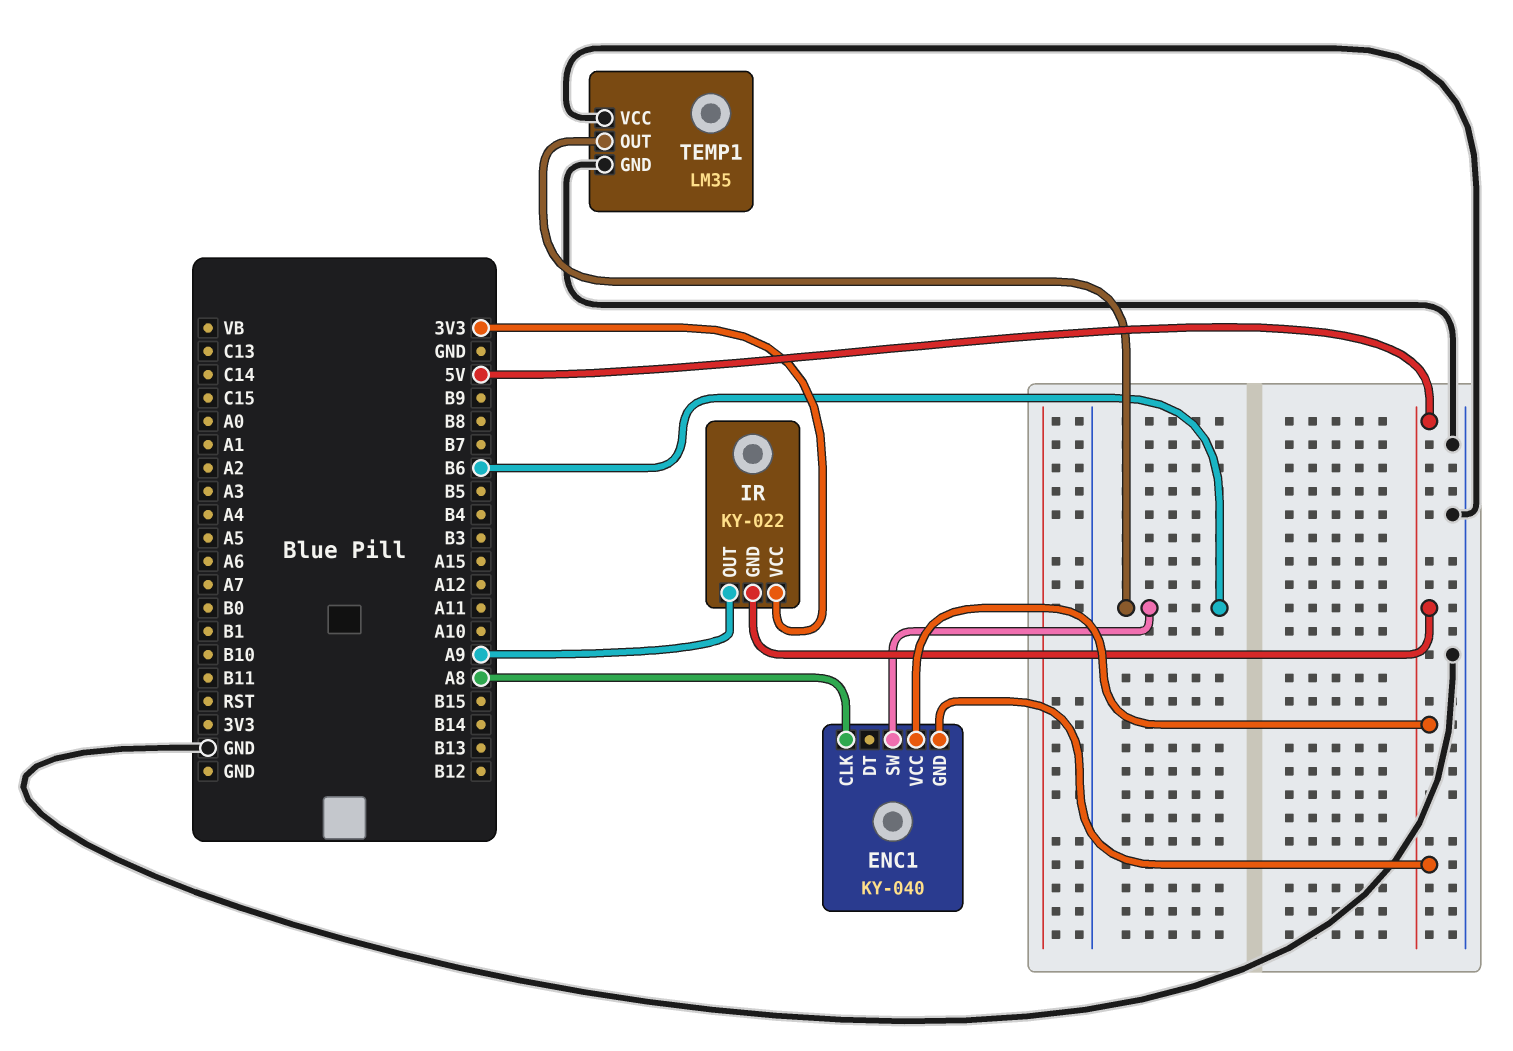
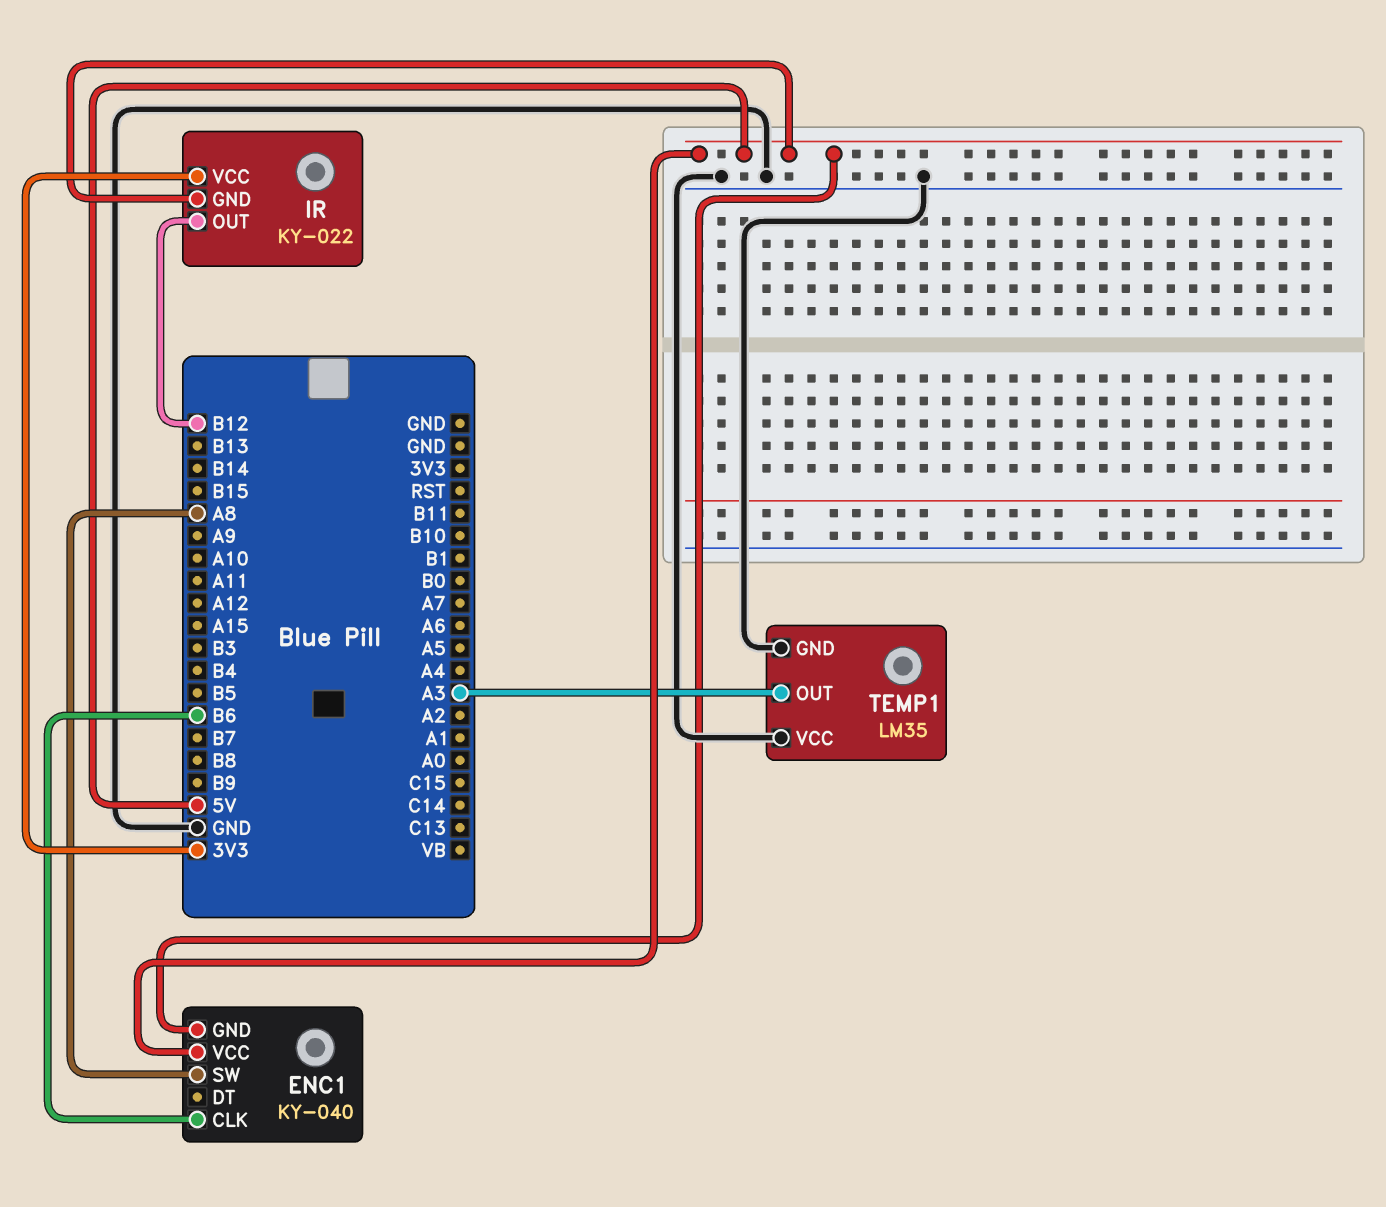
ENC1 pin CLK: A8 -> B6
ENC1 pin SW: B6 -> A8
IR pin OUT: A9 -> B12
TEMP1 pin OUT: B6 -> A3

